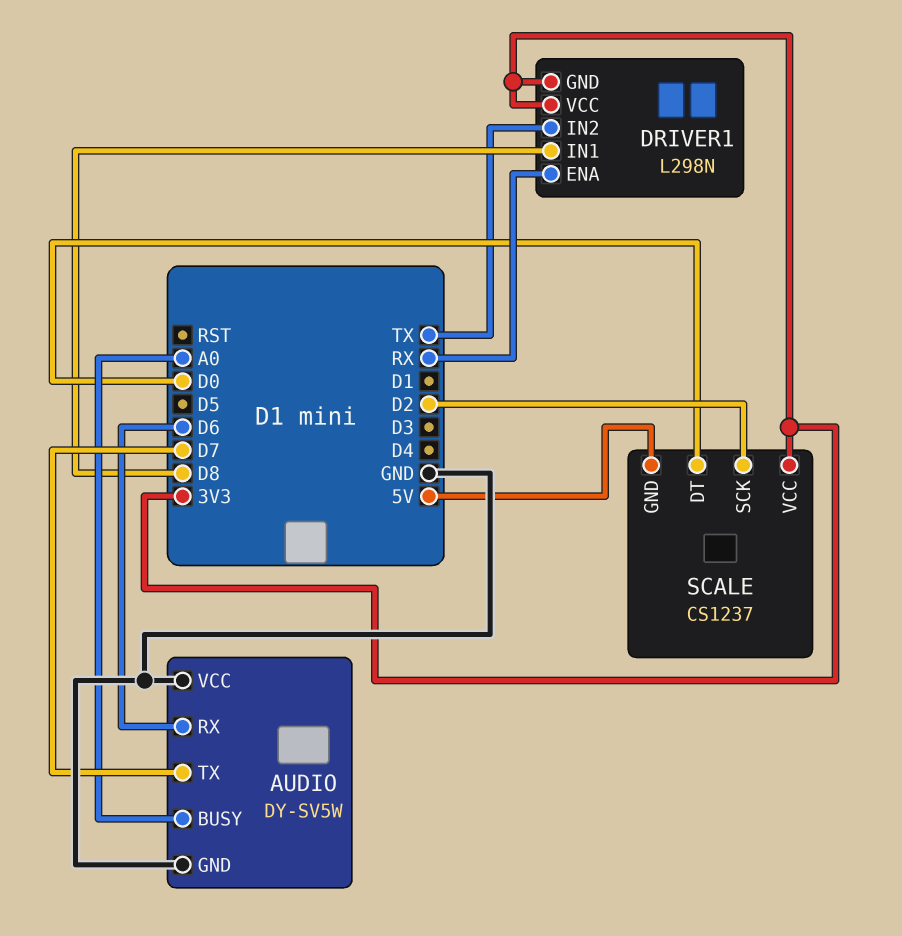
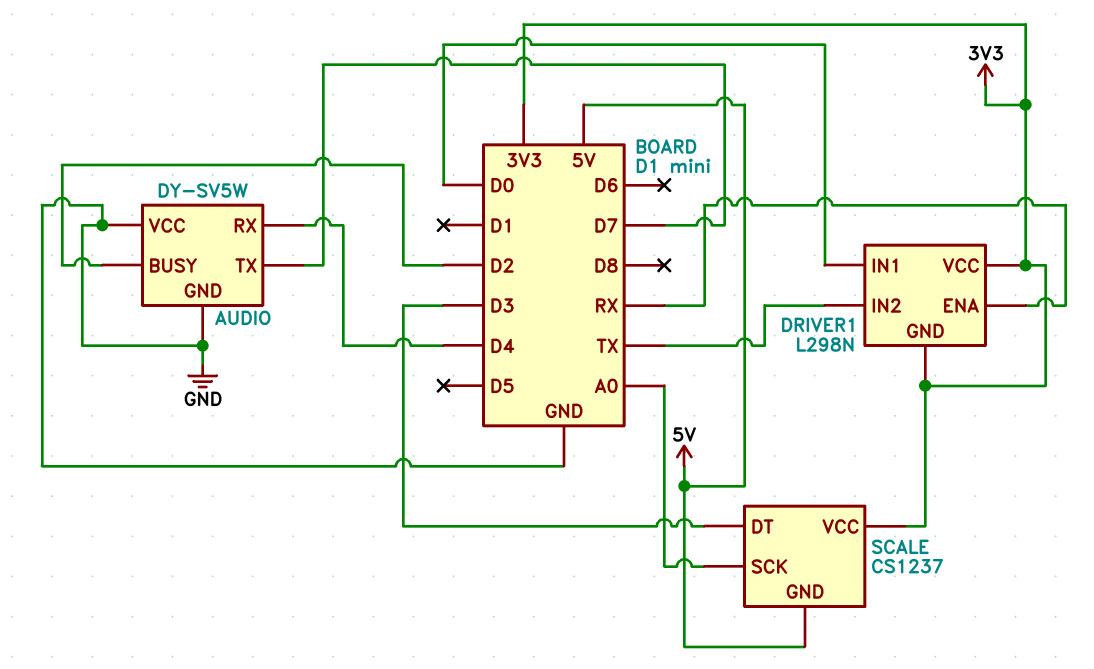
AUDIO pin BUSY: A0 -> D2
AUDIO pin RX: D6 -> D4
DRIVER1 pin IN1: D8 -> D0
SCALE pin DT: D0 -> D3
SCALE pin SCK: D2 -> A0

